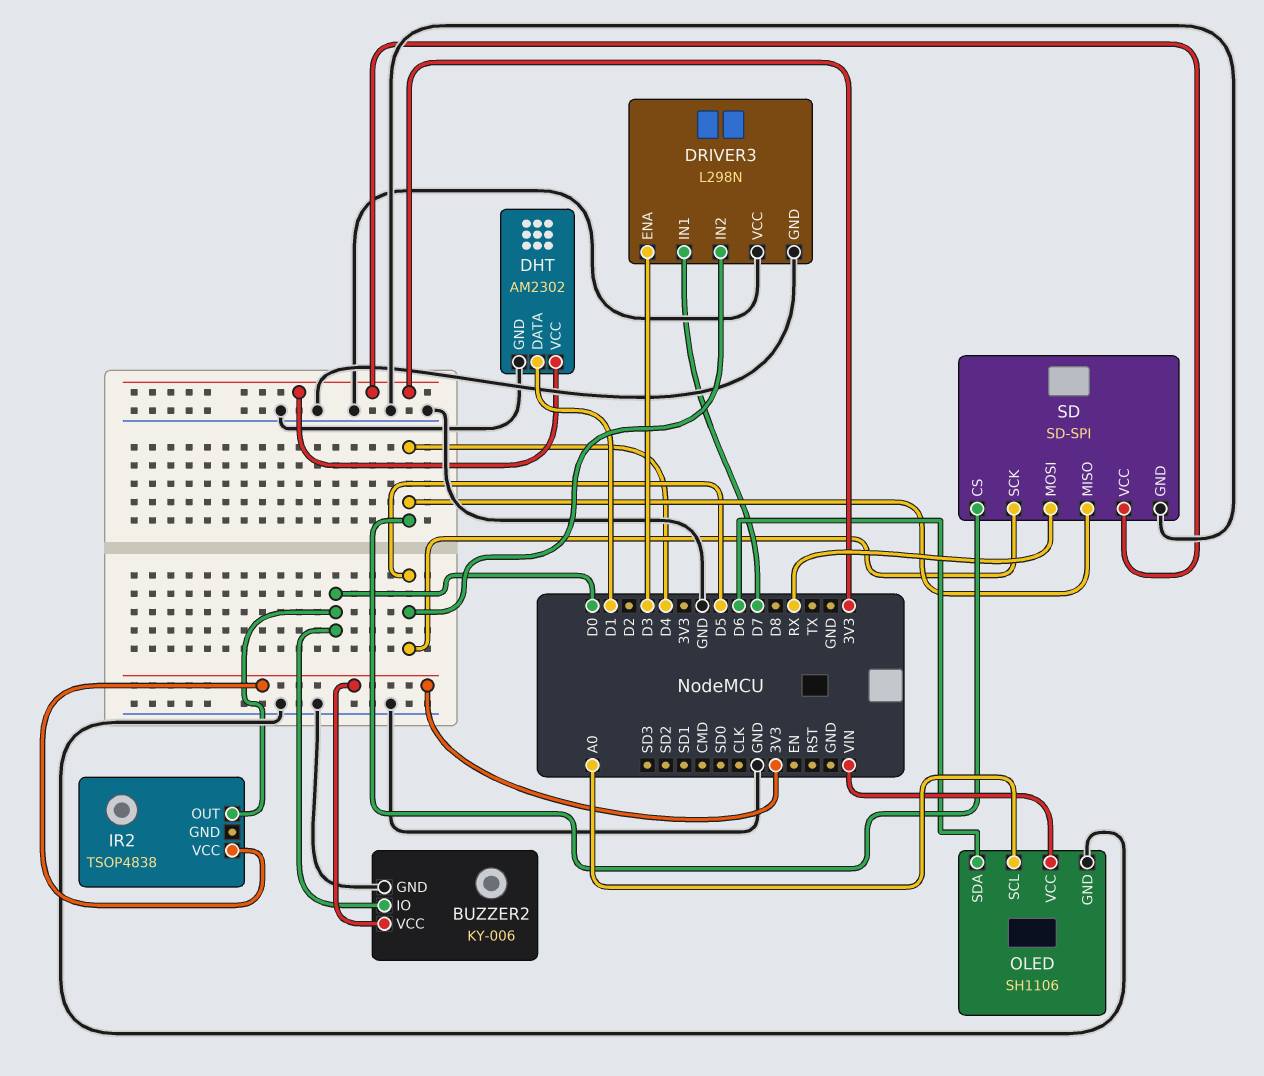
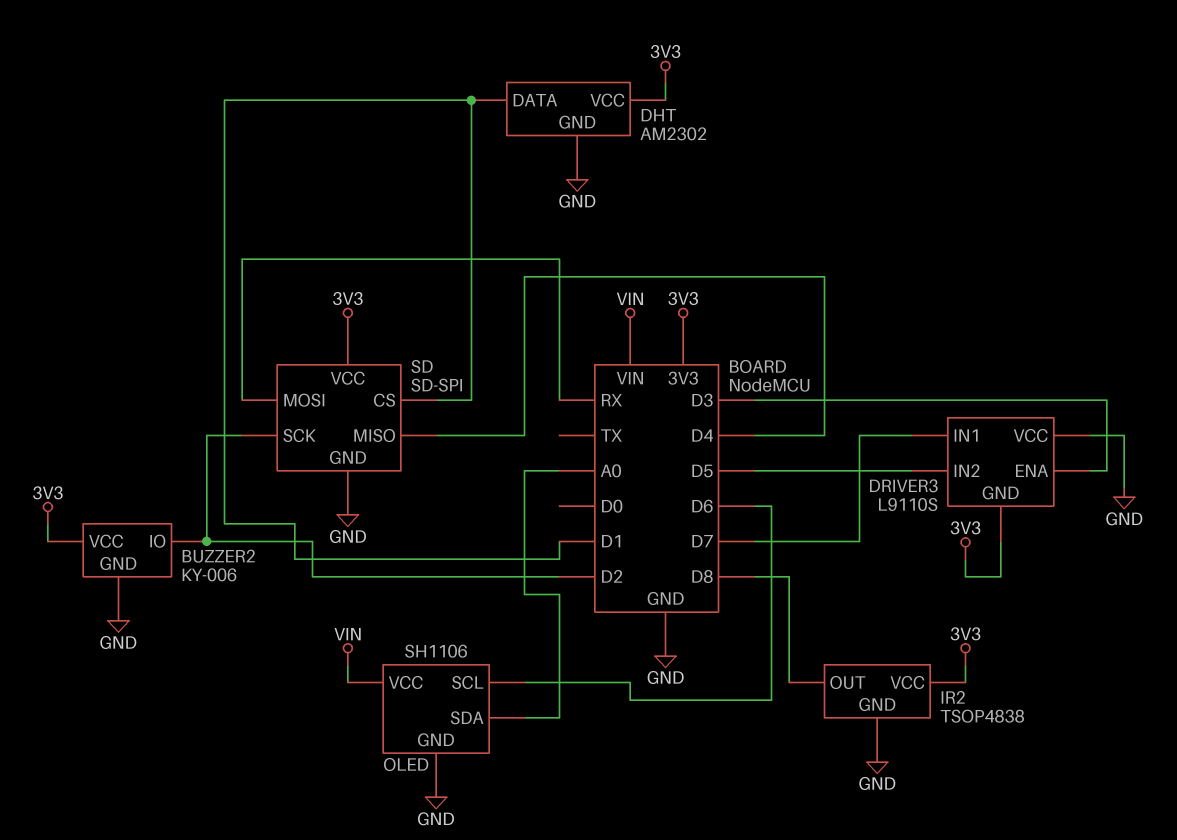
BUZZER2 pin IO: D0 -> D2
DRIVER3: L298N -> L9110S
DRIVER3 pin GND: GND -> 3V3
IR2 pin GND: none -> GND
IR2 pin OUT: D0 -> D8
OLED pin SCL: A0 -> D6
OLED pin SDA: D6 -> A0
SD pin CS: D4 -> D1
SD pin SCK: D5 -> D2

